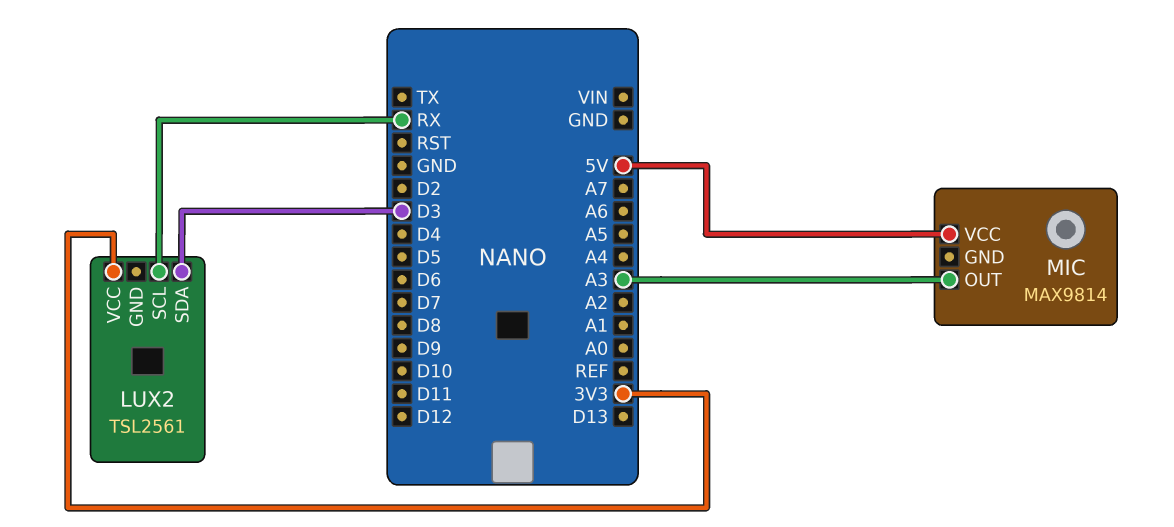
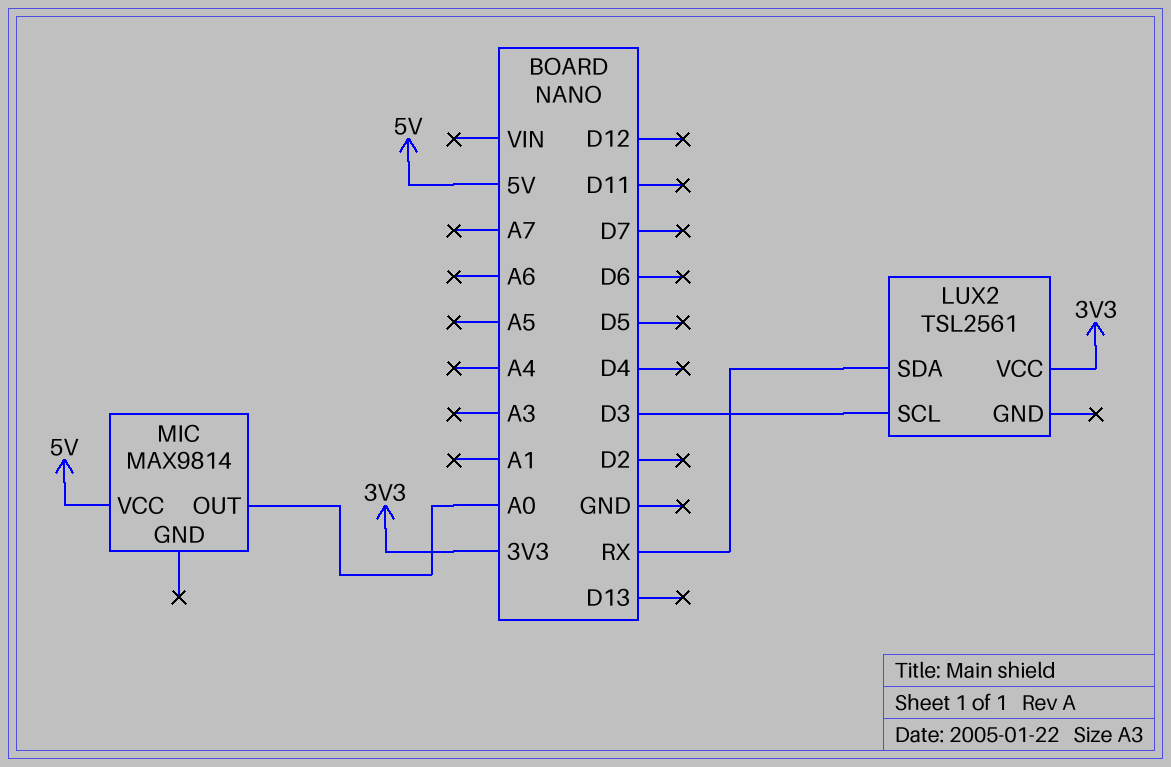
LUX2 pin SCL: RX -> D3
LUX2 pin SDA: D3 -> RX
MIC pin OUT: A3 -> A0

